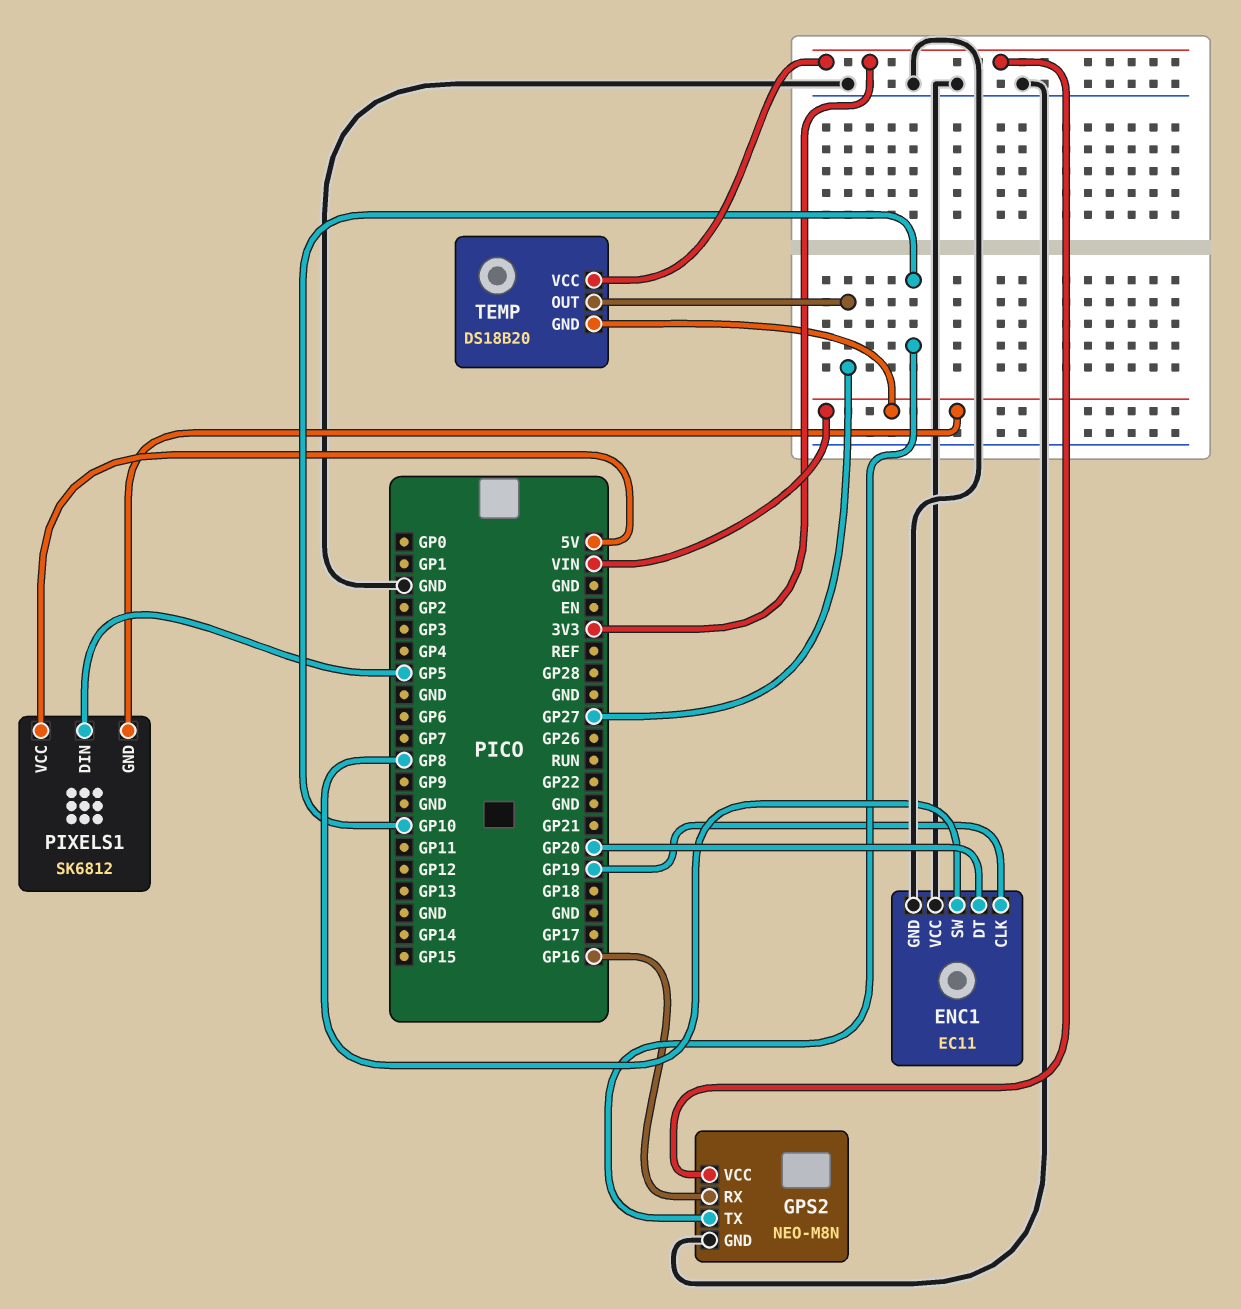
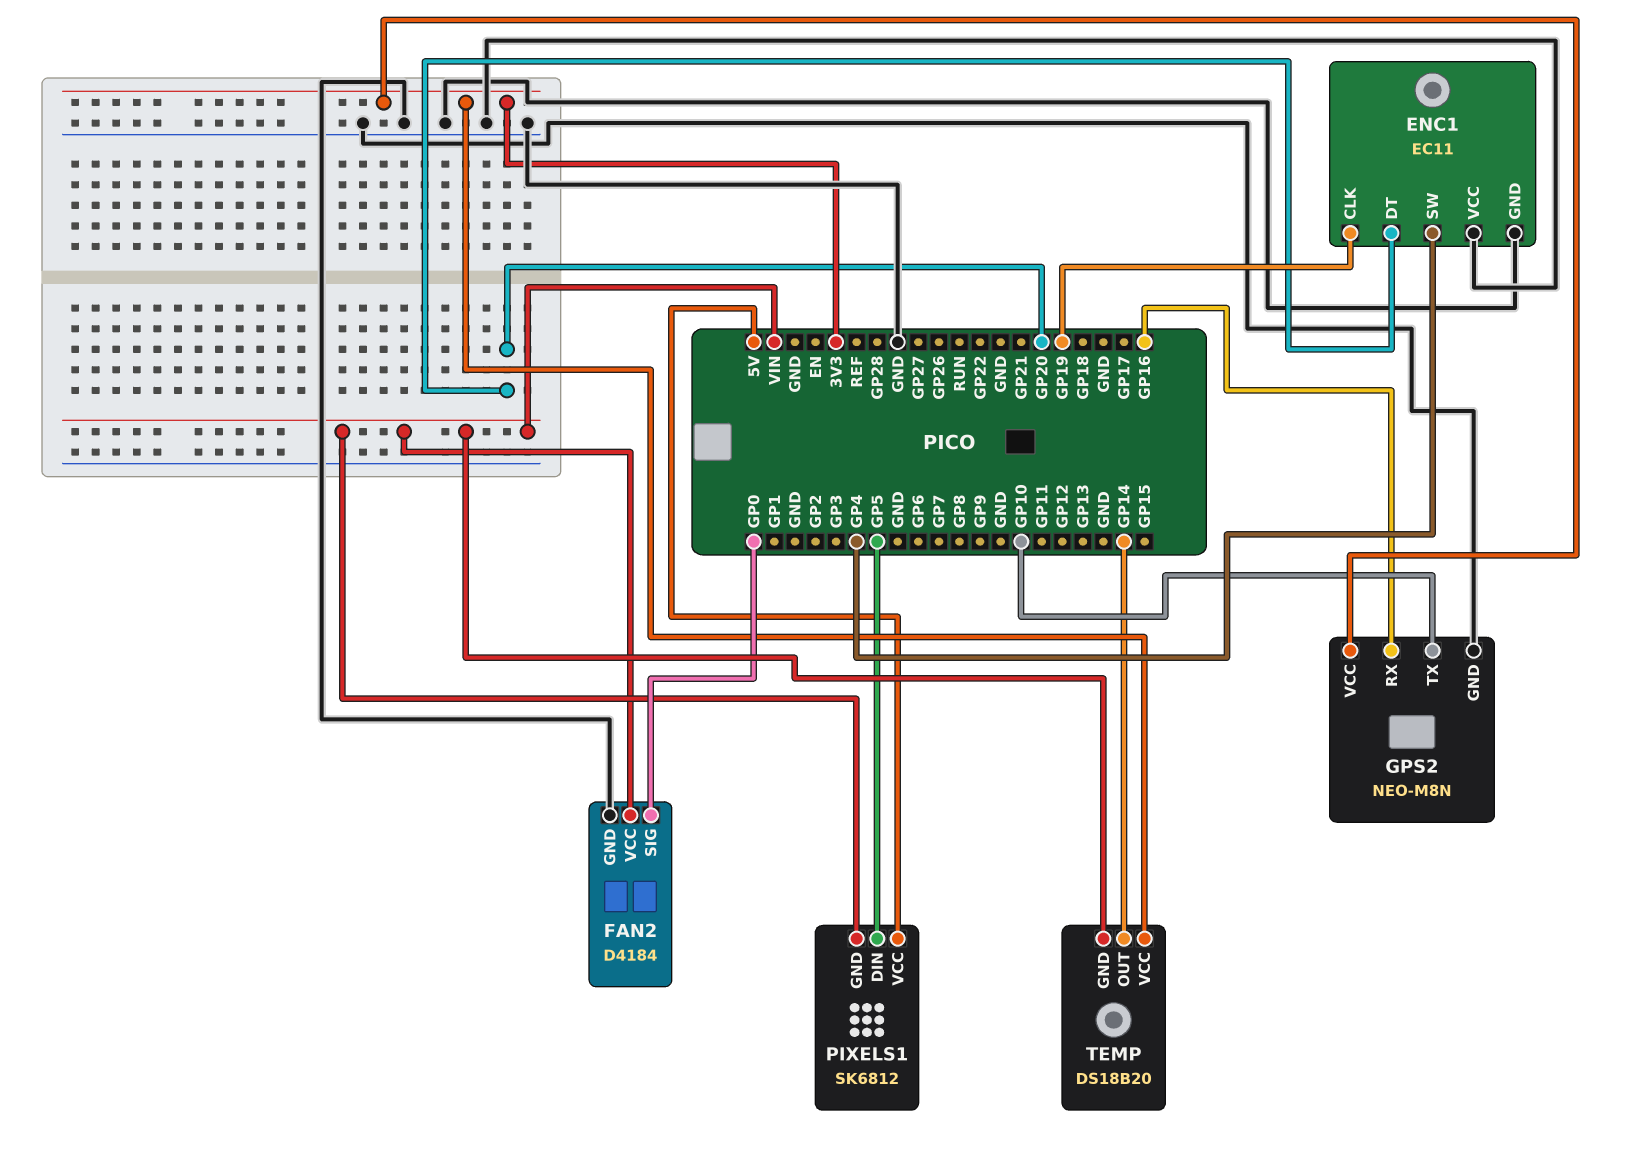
ENC1 pin SW: GP8 -> GP4
FAN2: none -> D4184
FAN2 pin GND: none -> GND
FAN2 pin SIG: none -> GP0
FAN2 pin VCC: none -> VIN
TEMP pin OUT: GP27 -> GP14

